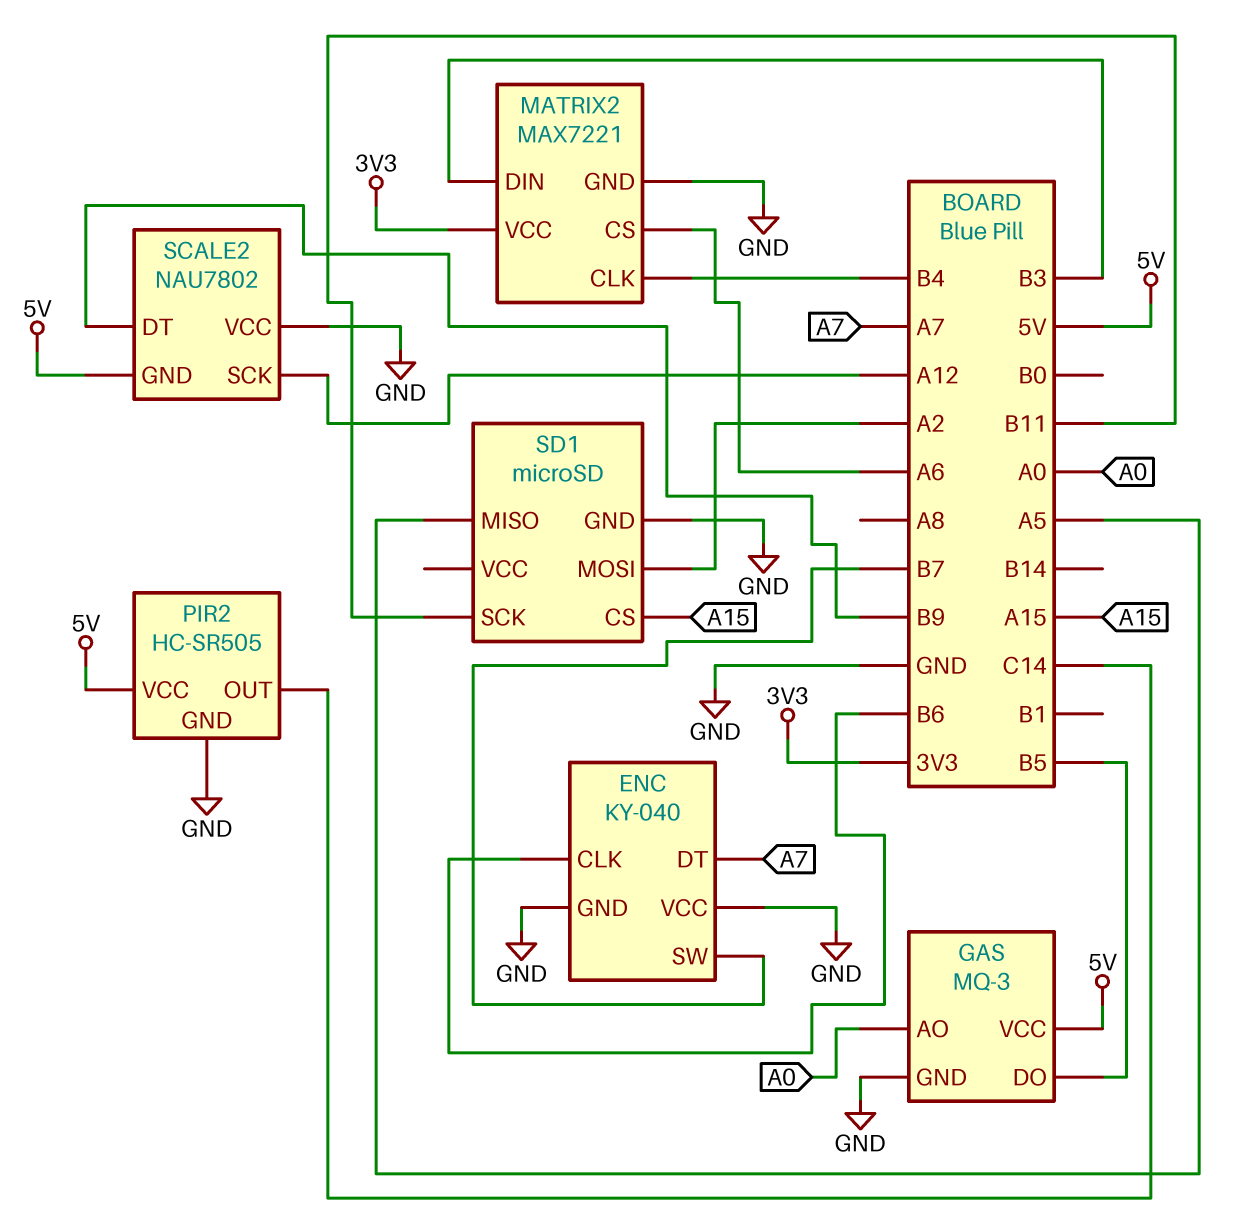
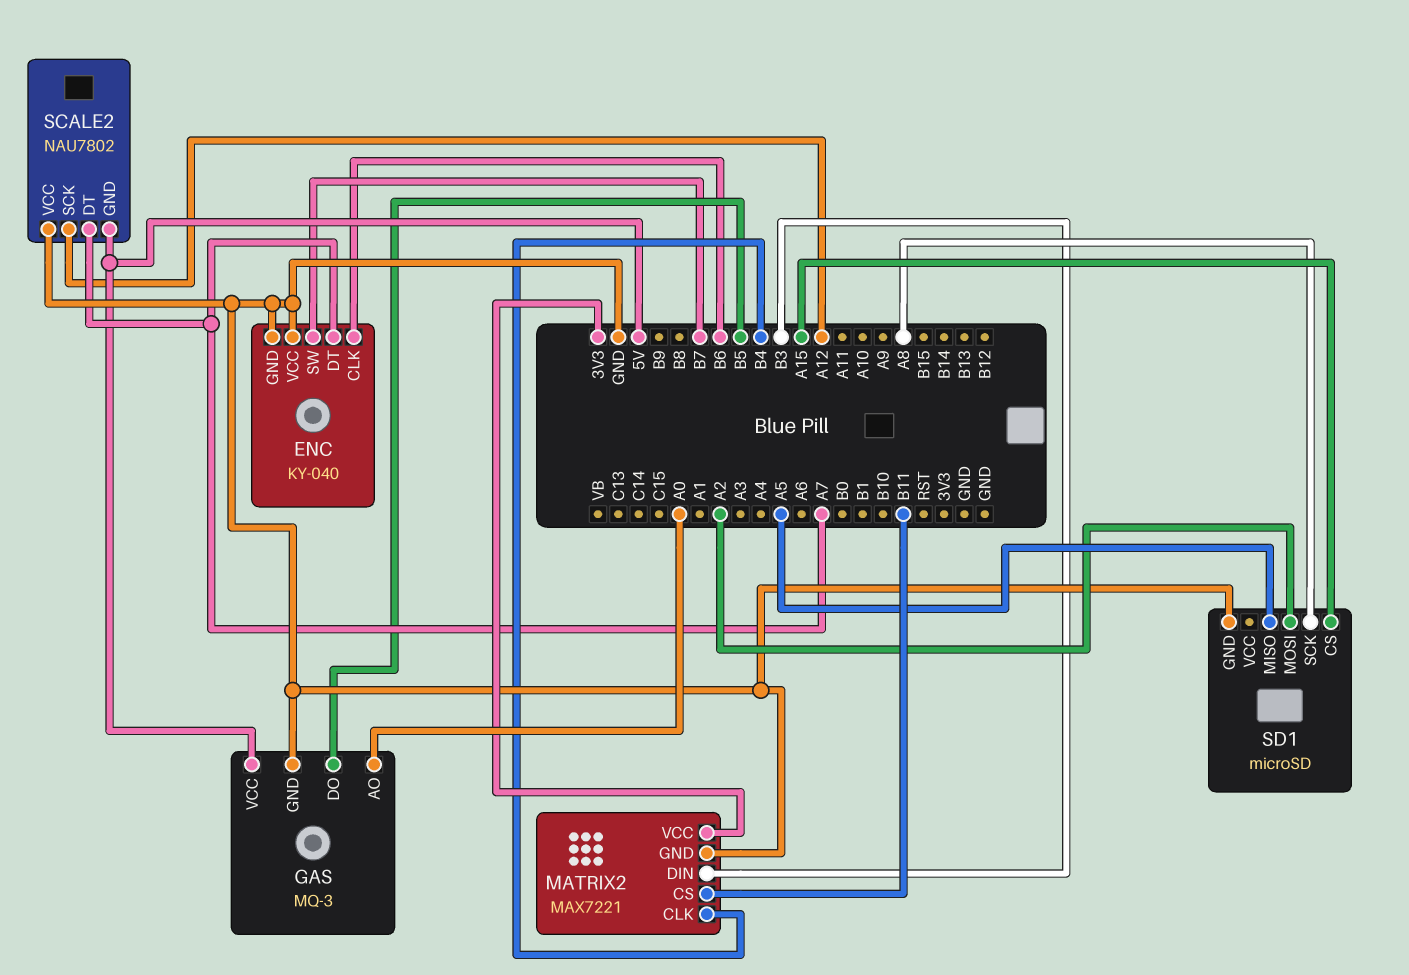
MATRIX2 pin CS: A6 -> B11
PIR2: HC-SR505 -> none
PIR2 pin GND: GND -> none
PIR2 pin OUT: C14 -> none
PIR2 pin VCC: 5V -> none
SCALE2 pin DT: B9 -> A7
SD1 pin SCK: B11 -> A8

